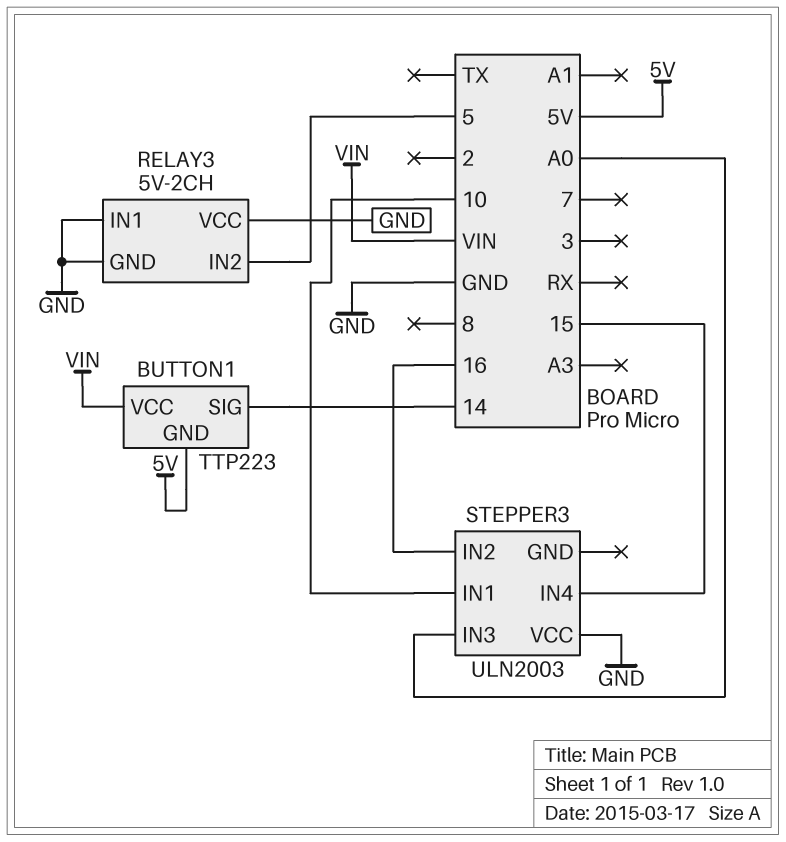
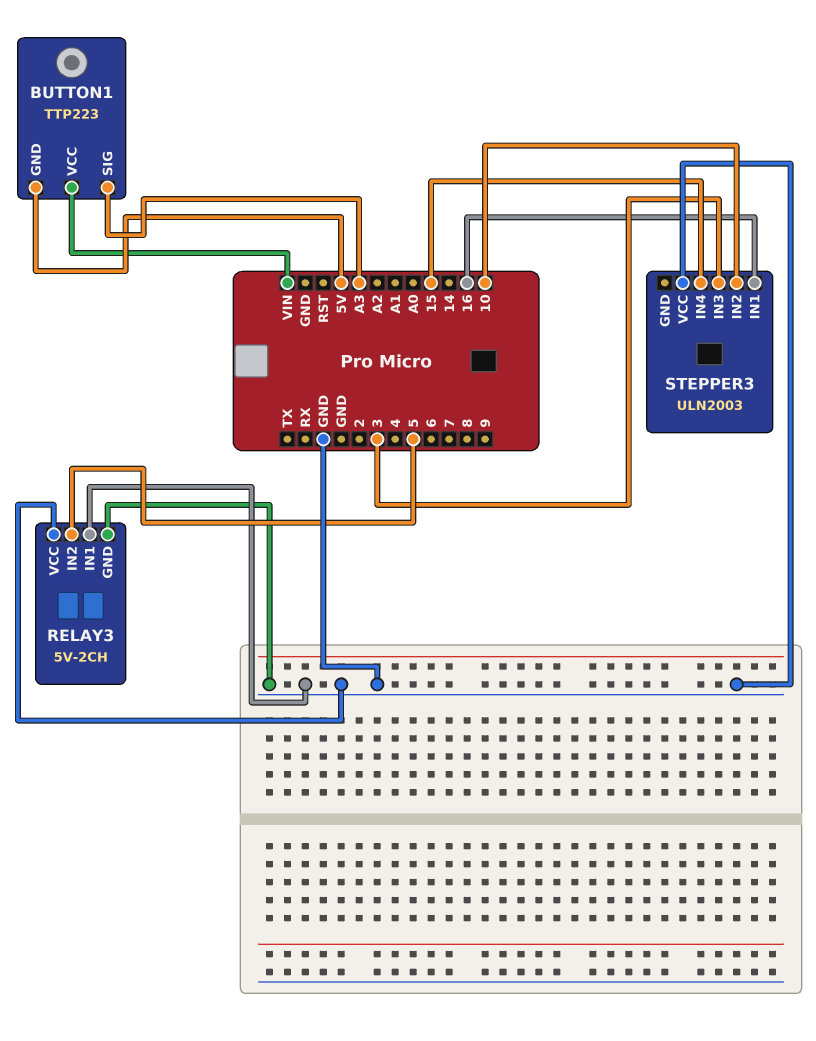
BUTTON1 pin SIG: 14 -> A3
STEPPER3 pin IN1: 10 -> 16
STEPPER3 pin IN2: 16 -> 10
STEPPER3 pin IN3: A0 -> 3

